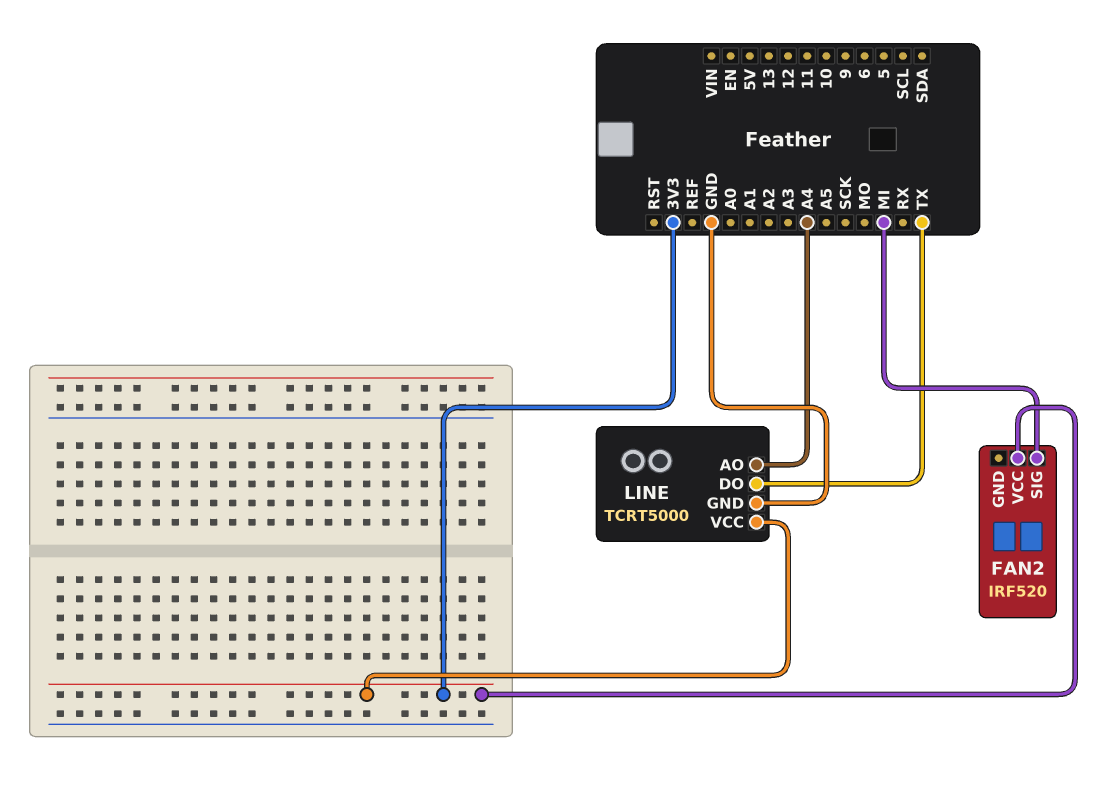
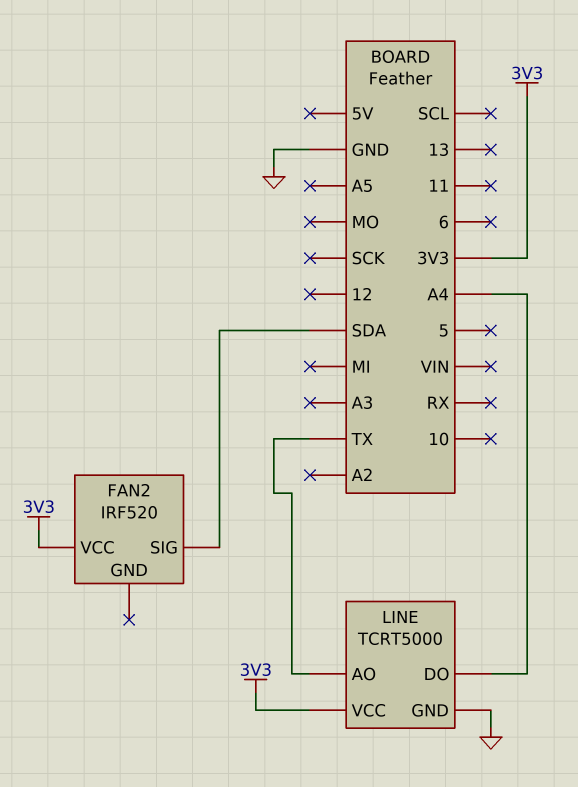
FAN2 pin SIG: MI -> SDA
LINE pin AO: A4 -> TX
LINE pin DO: TX -> A4

